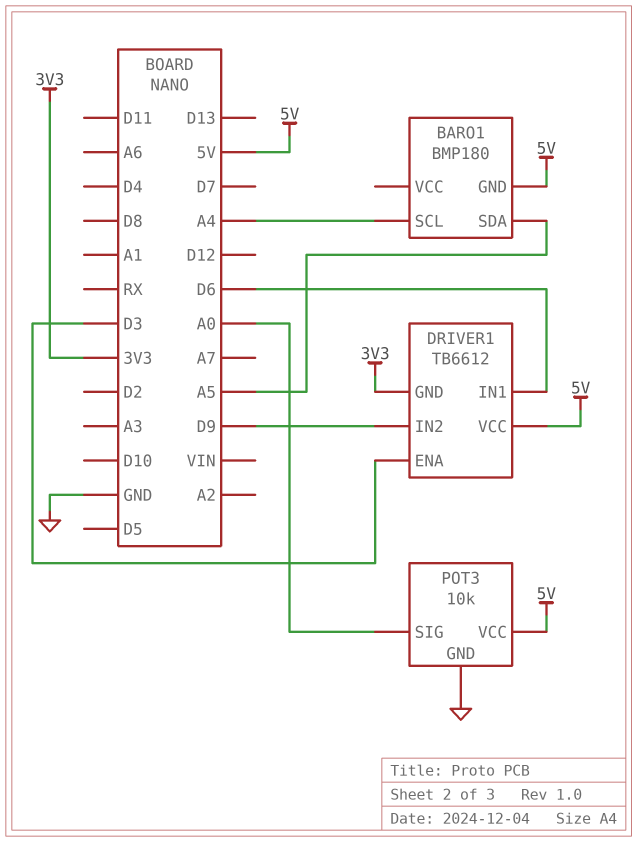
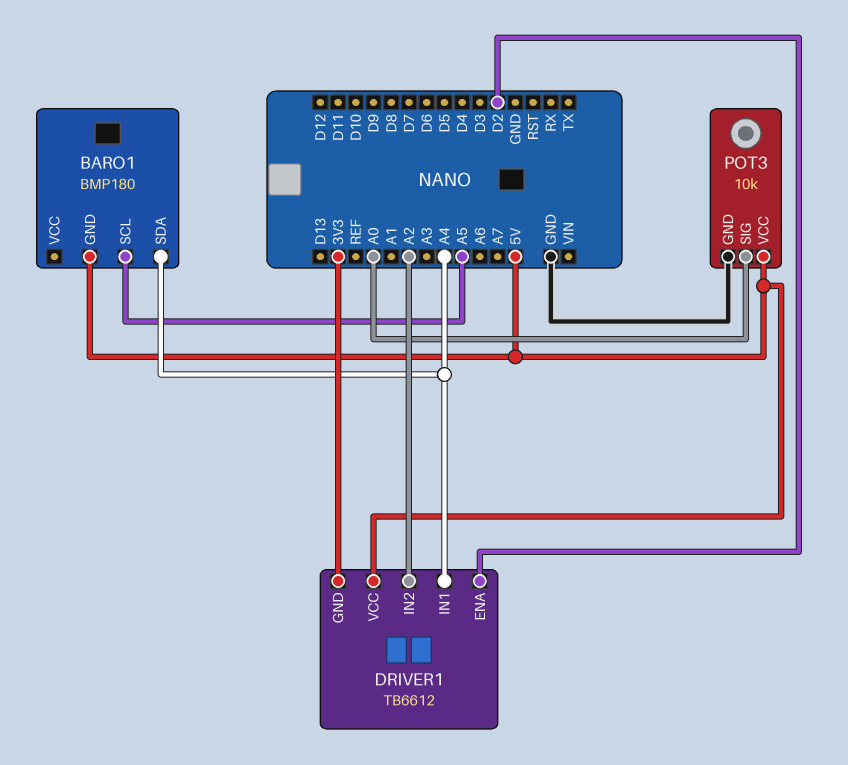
BARO1 pin SCL: A4 -> A5
BARO1 pin SDA: A5 -> A4
DRIVER1 pin ENA: D3 -> D2
DRIVER1 pin IN1: D6 -> A4
DRIVER1 pin IN2: D9 -> A2

